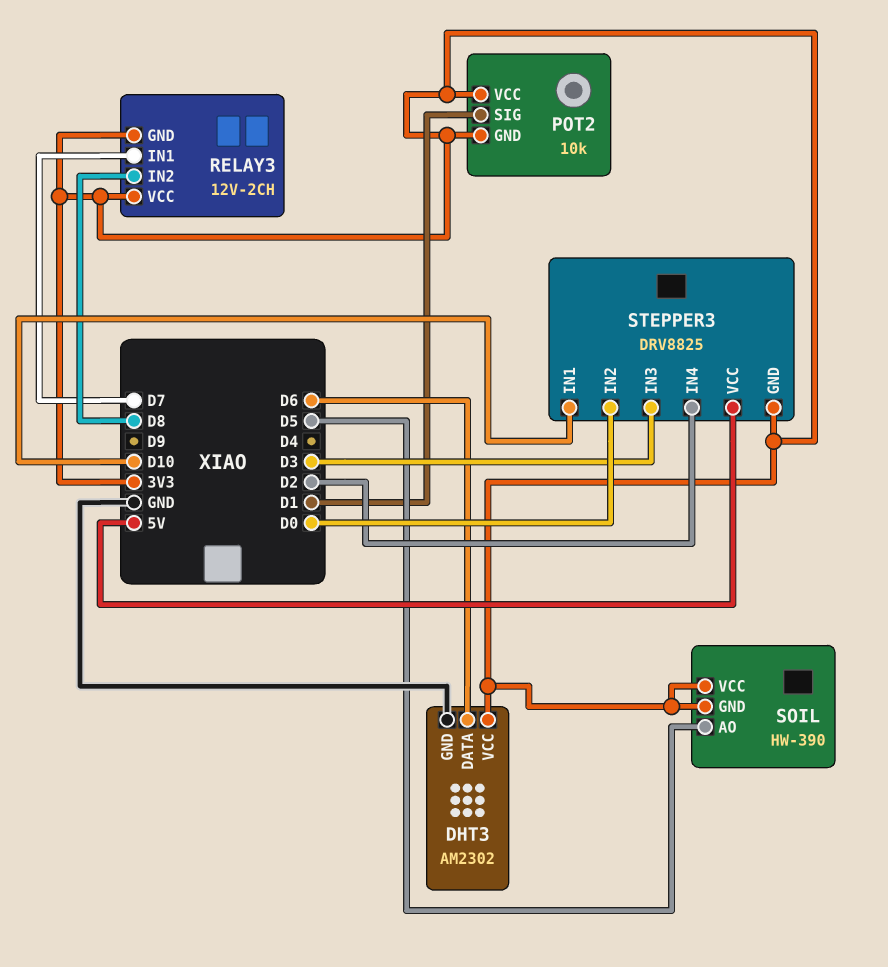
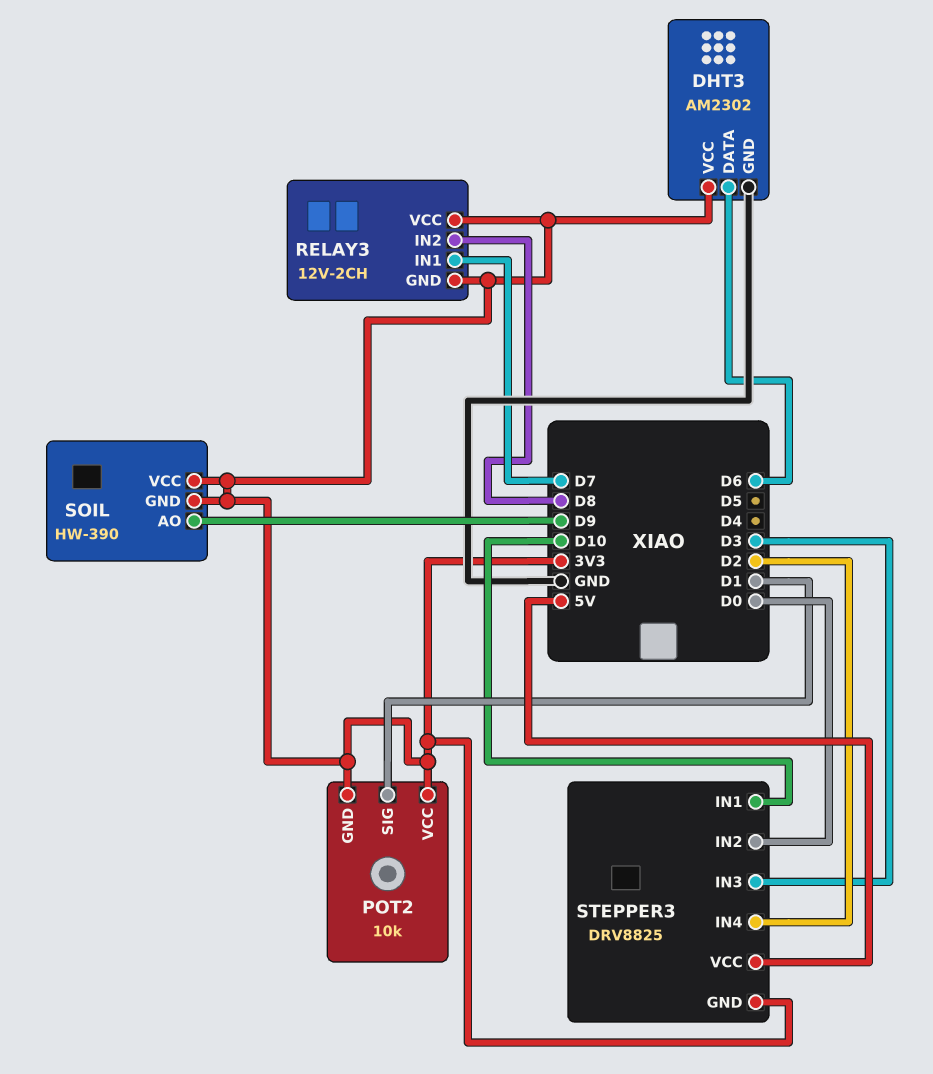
SOIL pin AO: D5 -> D9

